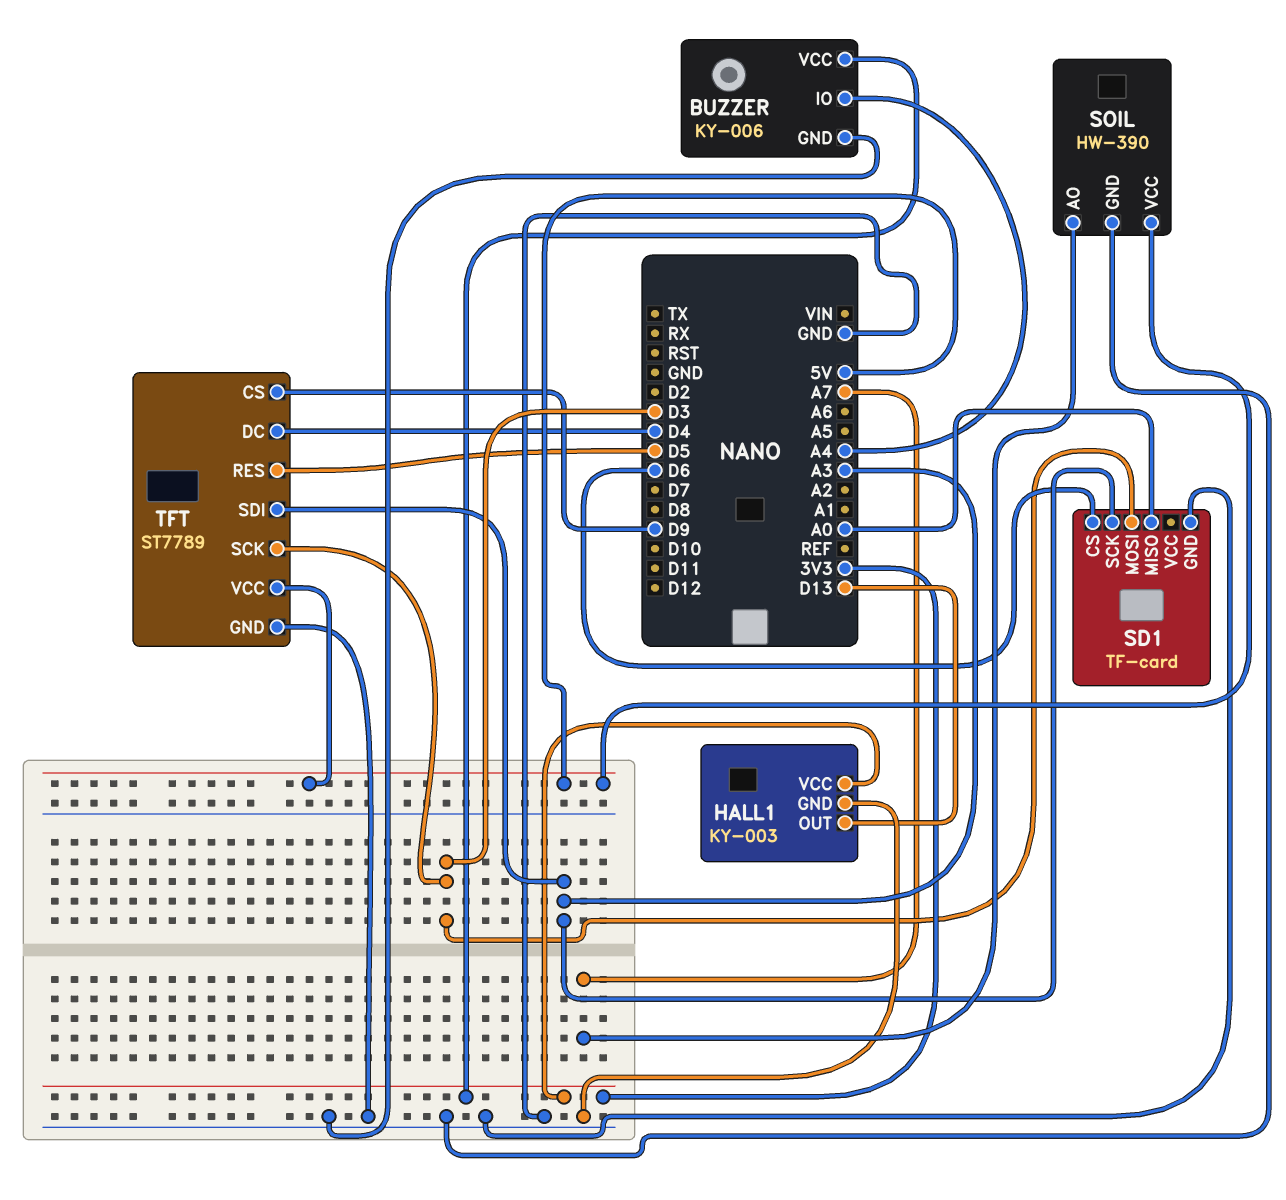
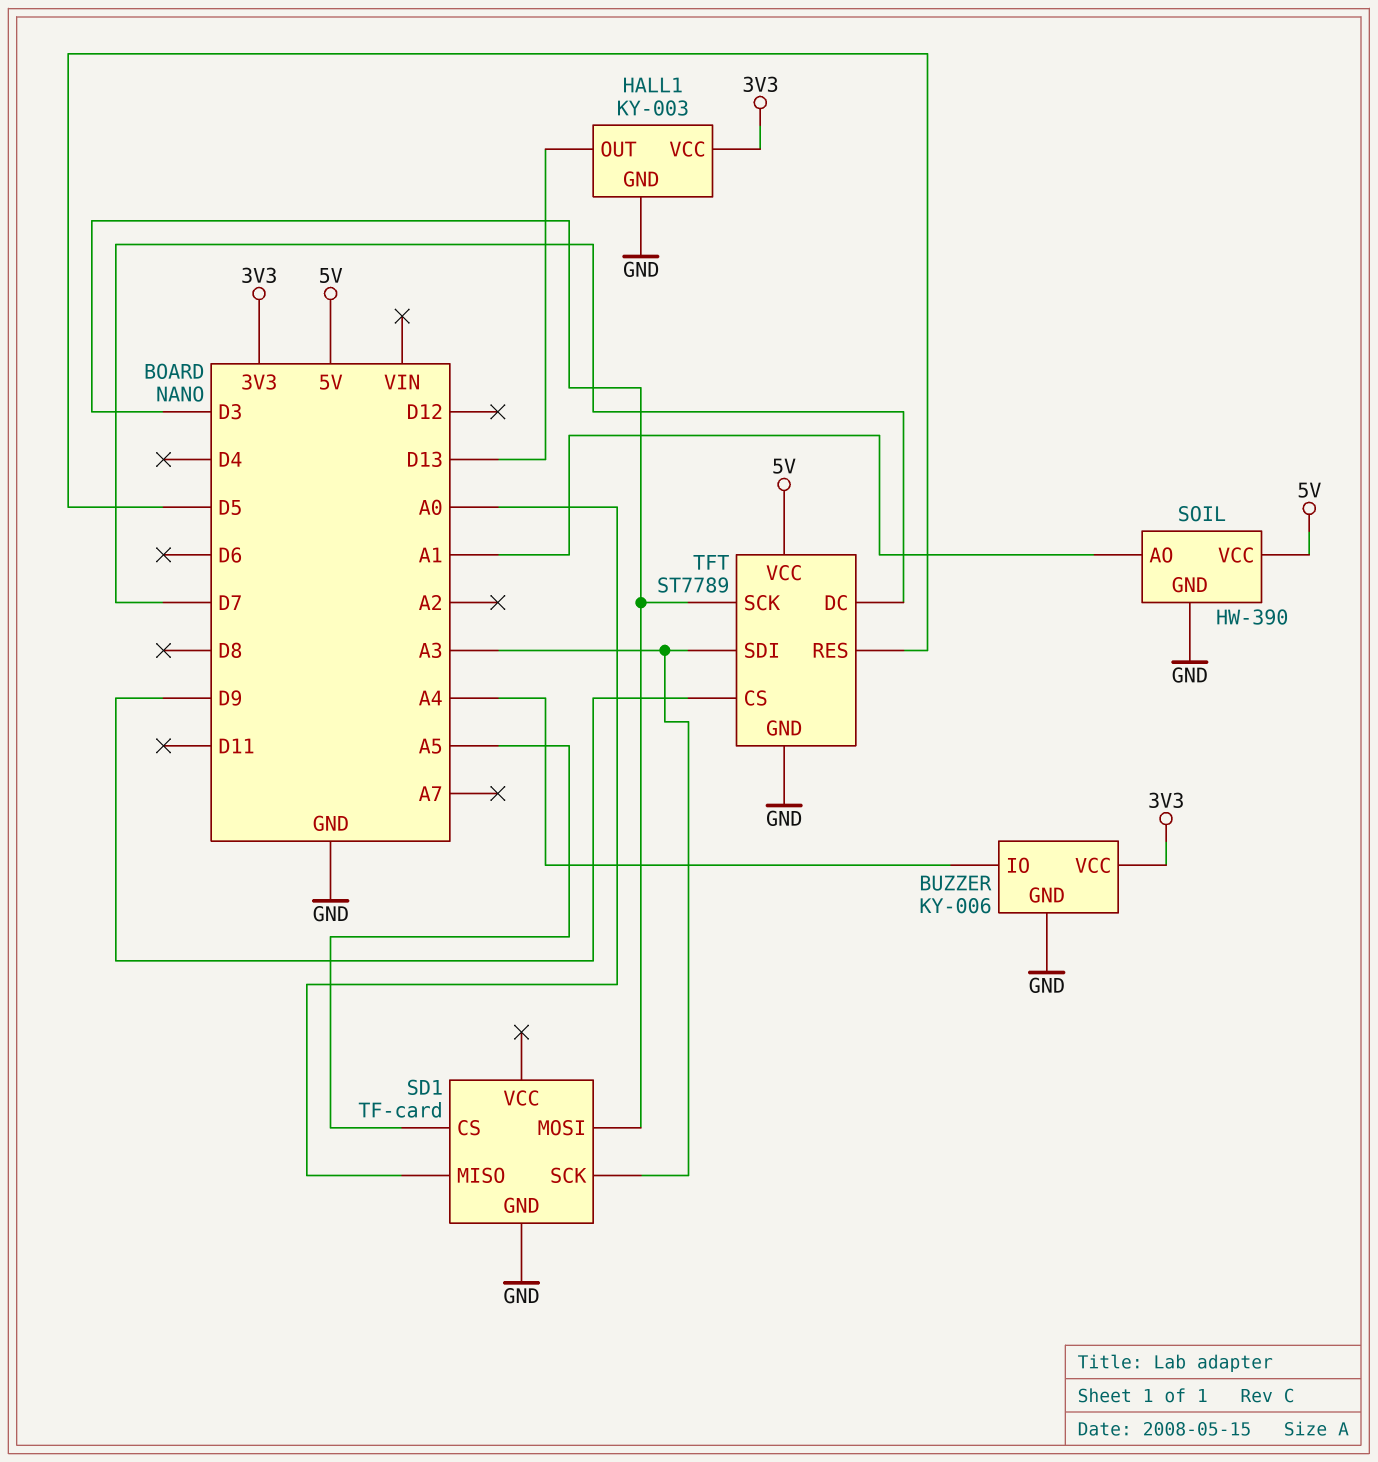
SD1 pin CS: D6 -> A5
SOIL pin AO: A7 -> A1
TFT pin DC: D4 -> D7

